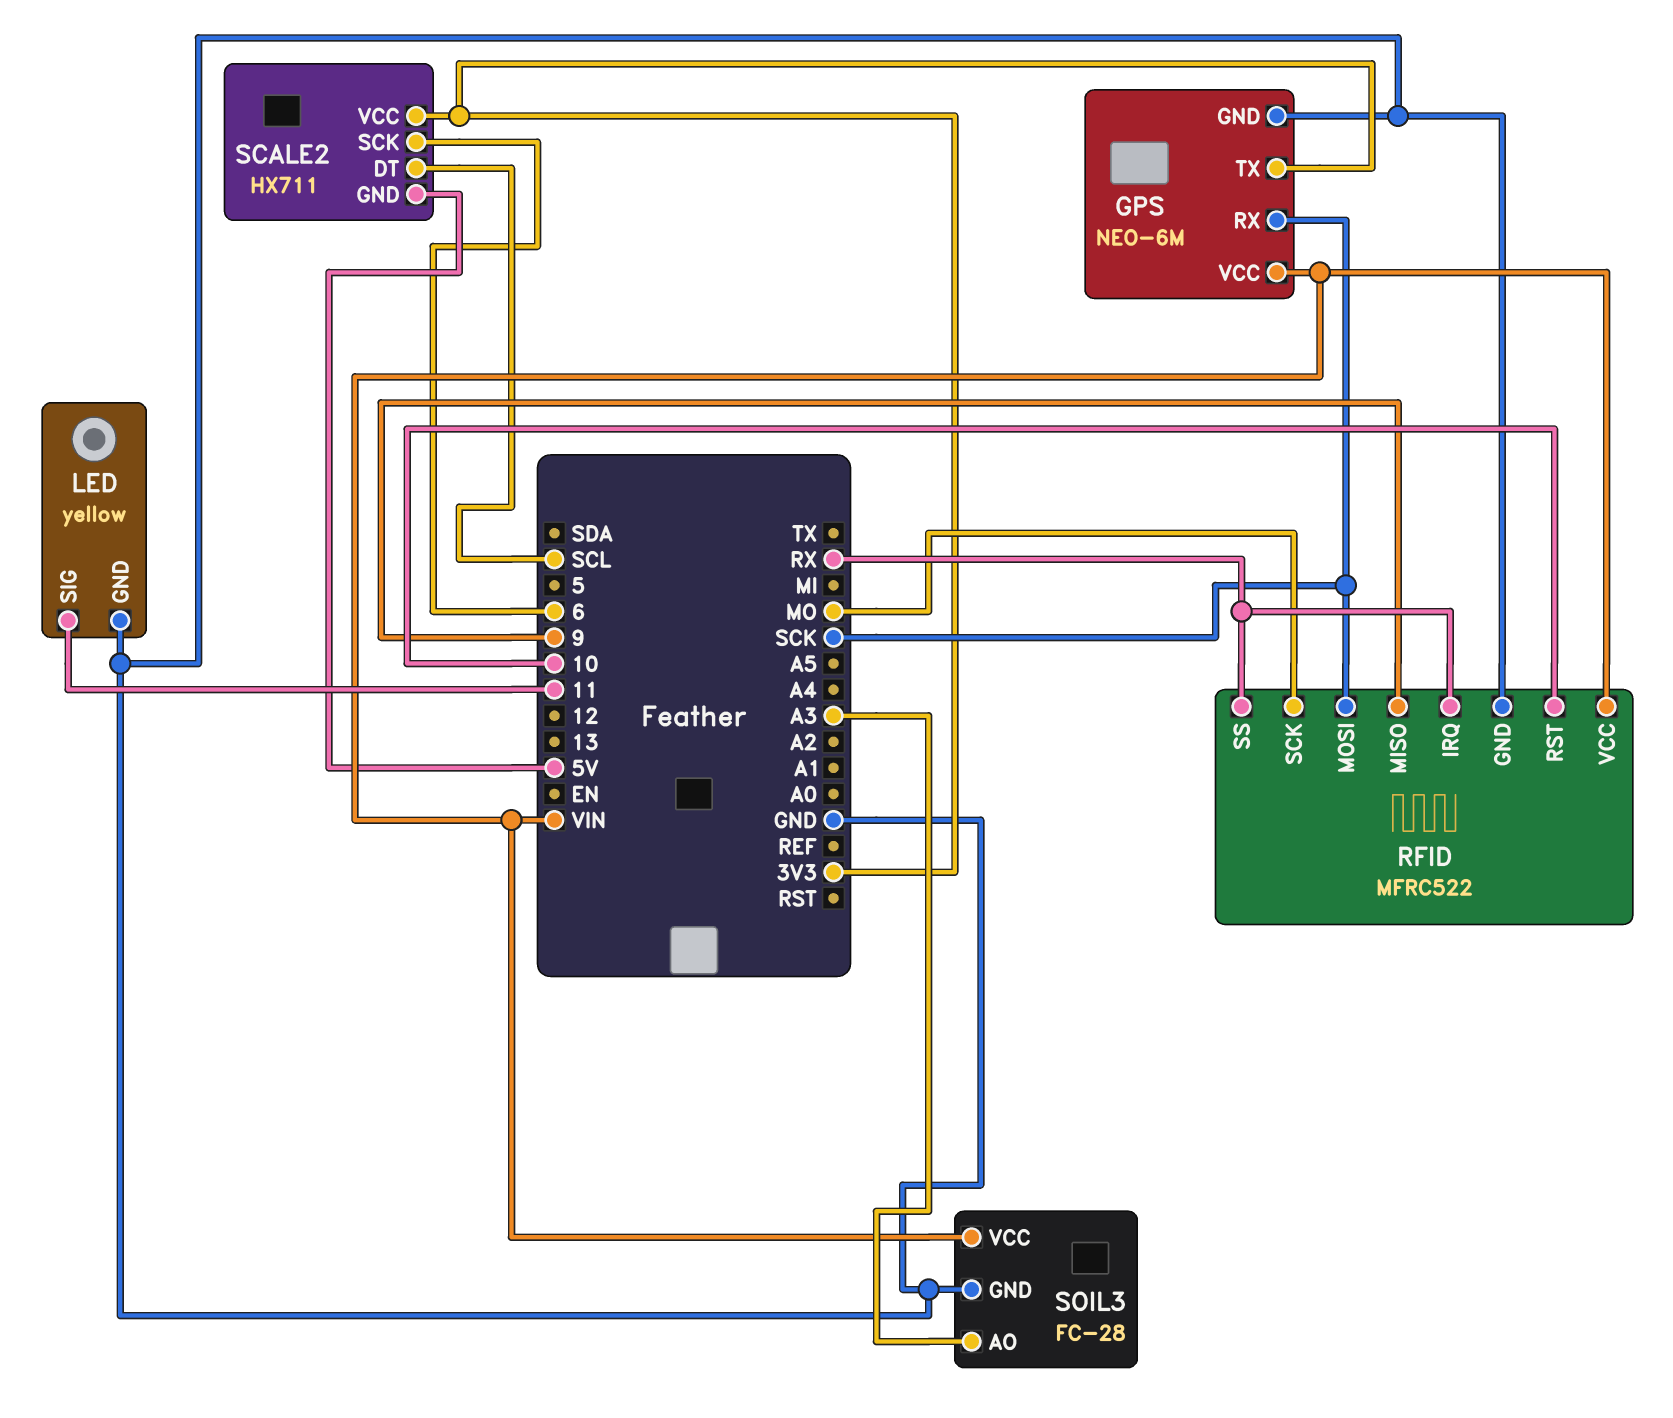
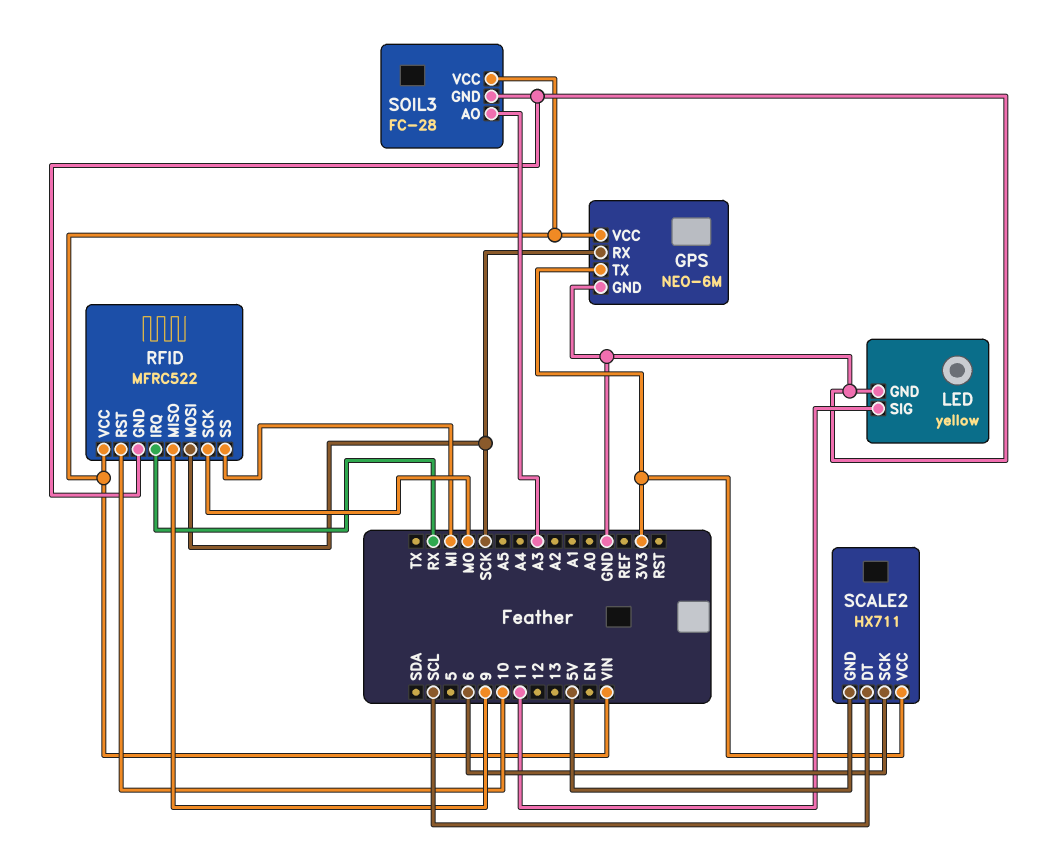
RFID pin SS: RX -> MI

